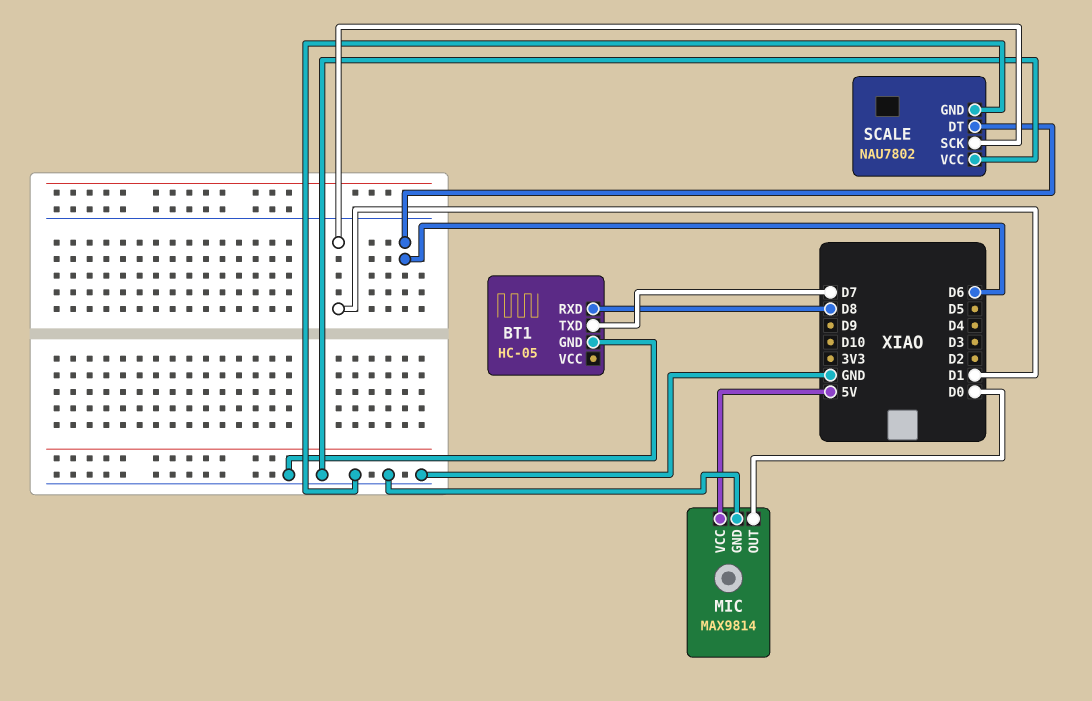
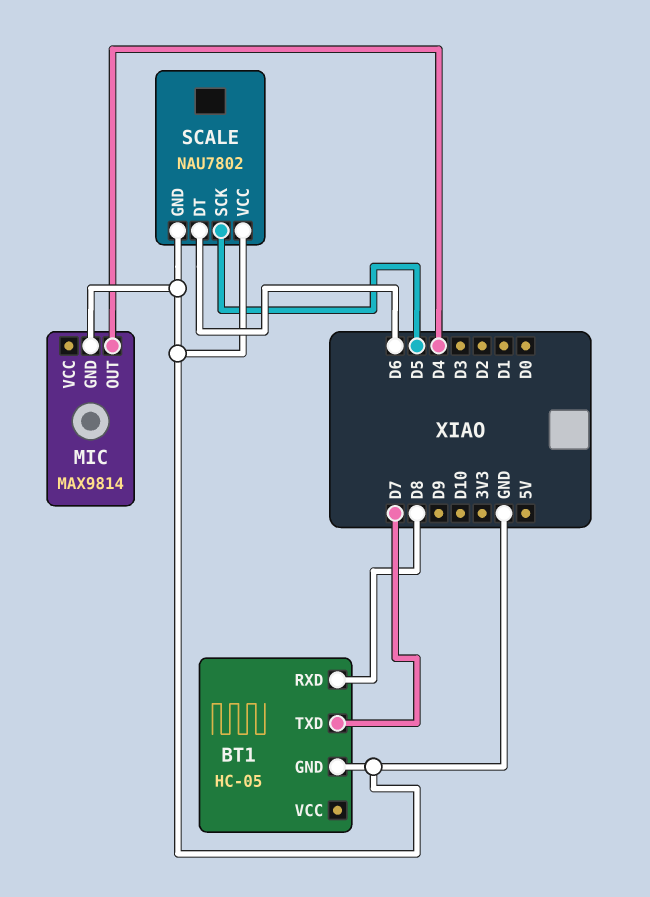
MIC pin OUT: D0 -> D4
MIC pin VCC: 5V -> none
SCALE pin SCK: D1 -> D5

